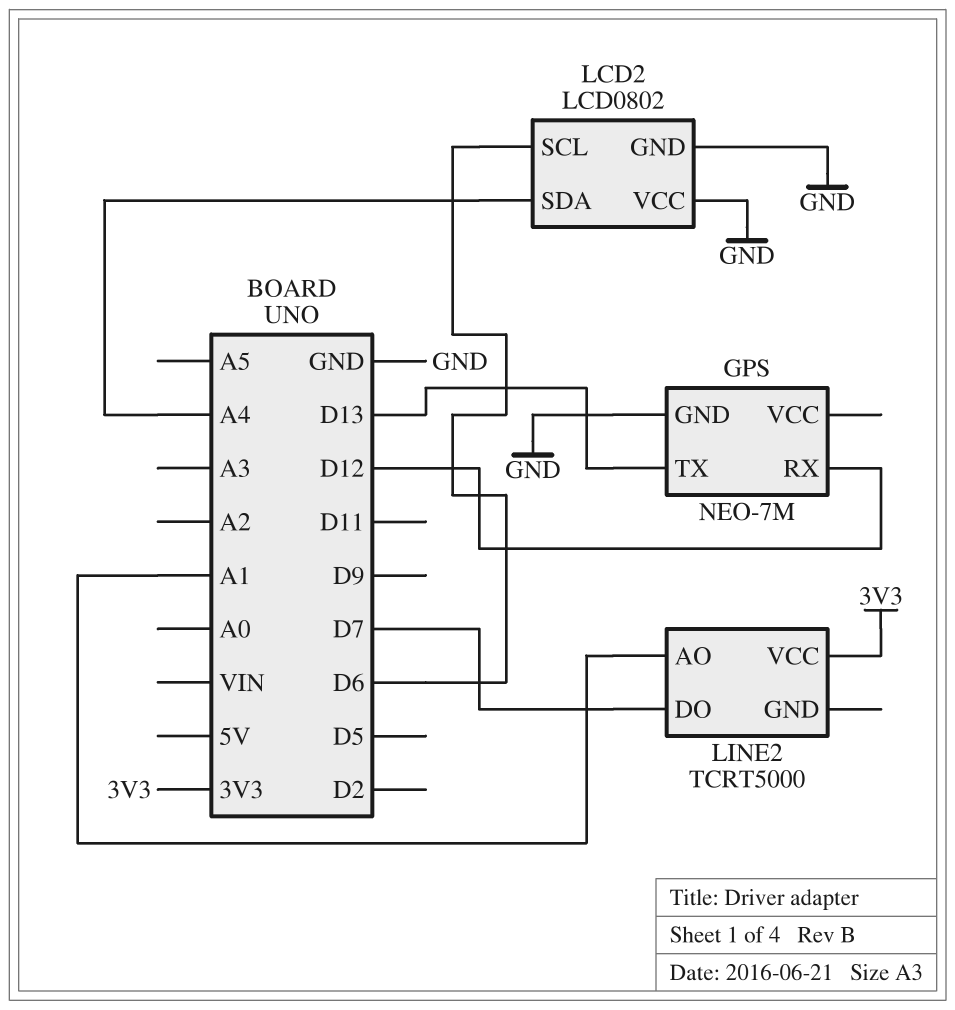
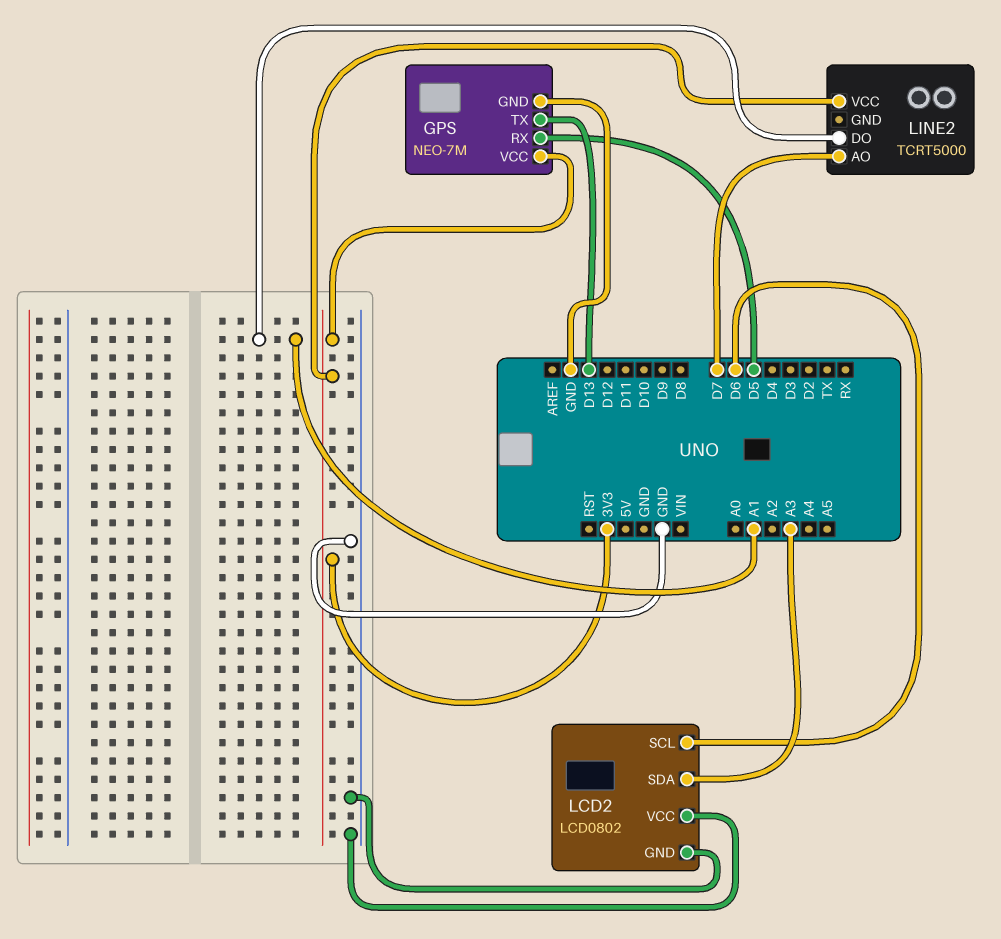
GPS pin RX: D12 -> D5
GPS pin VCC: none -> 3V3
LCD2 pin SDA: A4 -> A3
LINE2 pin AO: A1 -> D7
LINE2 pin DO: D7 -> A1

